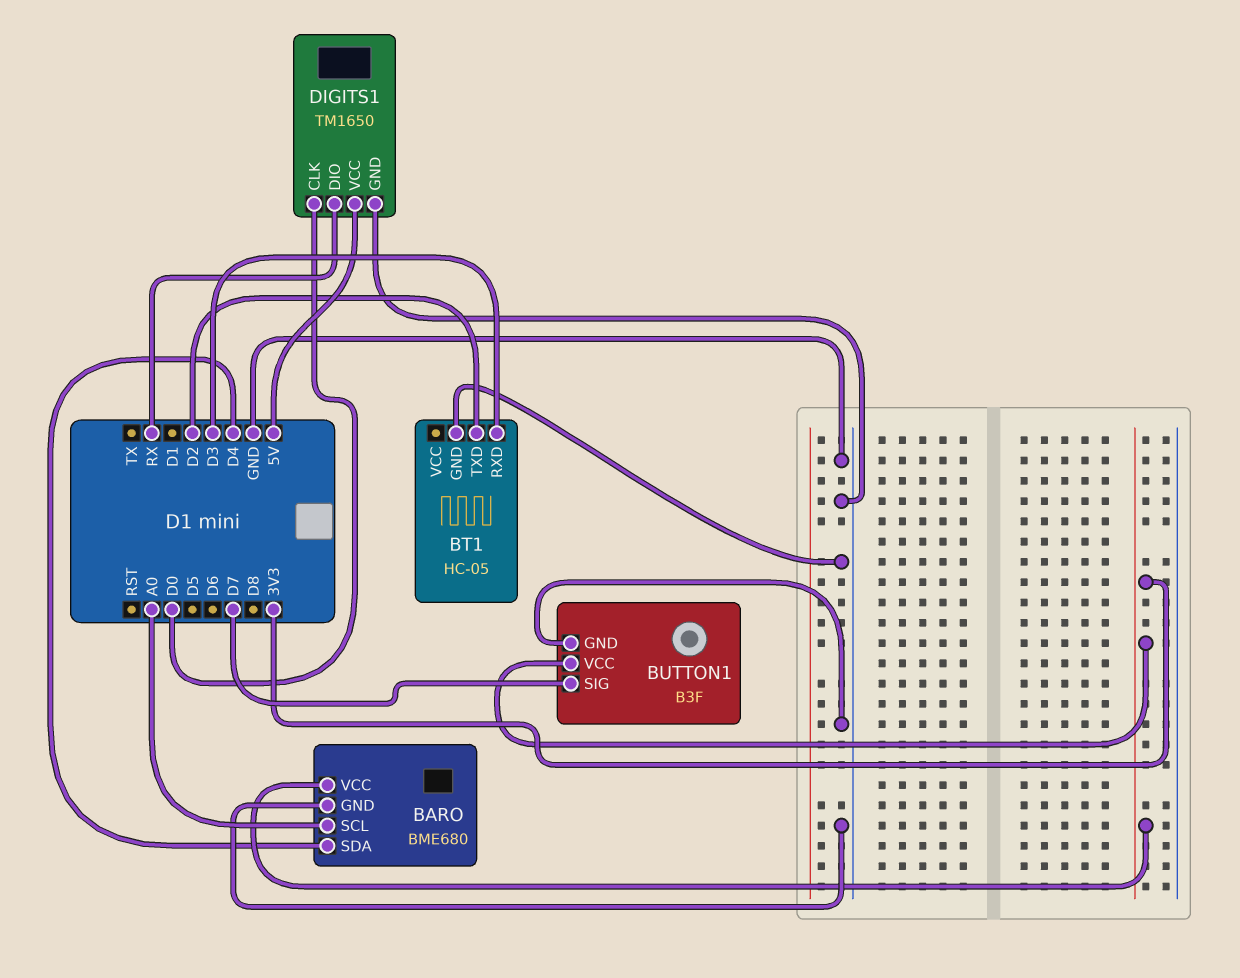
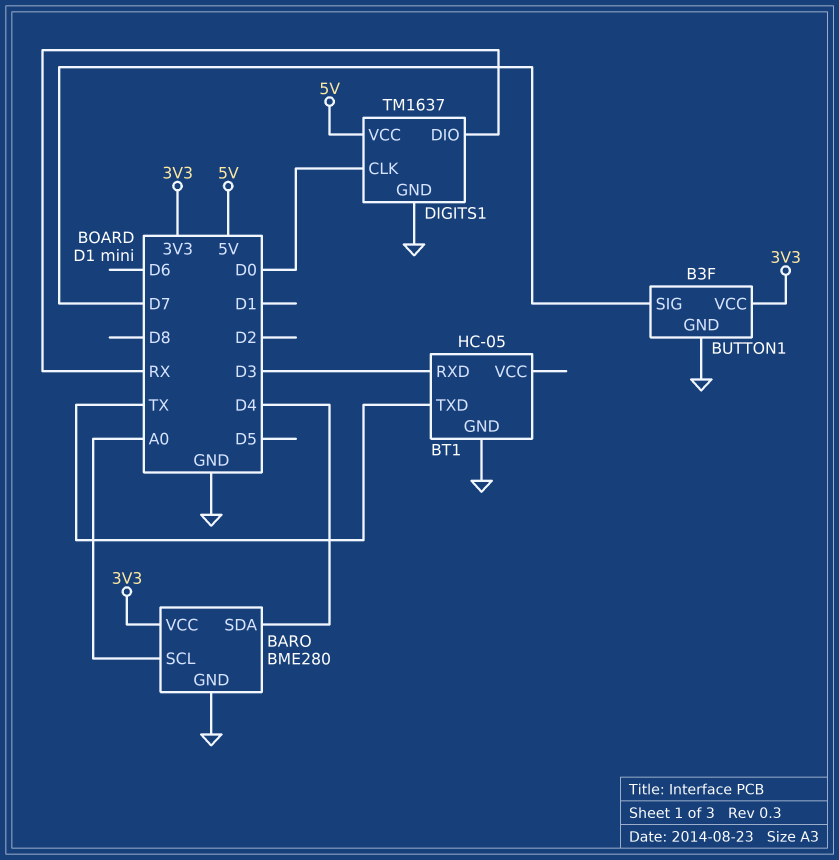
BARO: BME680 -> BME280
BT1 pin TXD: D2 -> TX
DIGITS1: TM1650 -> TM1637

